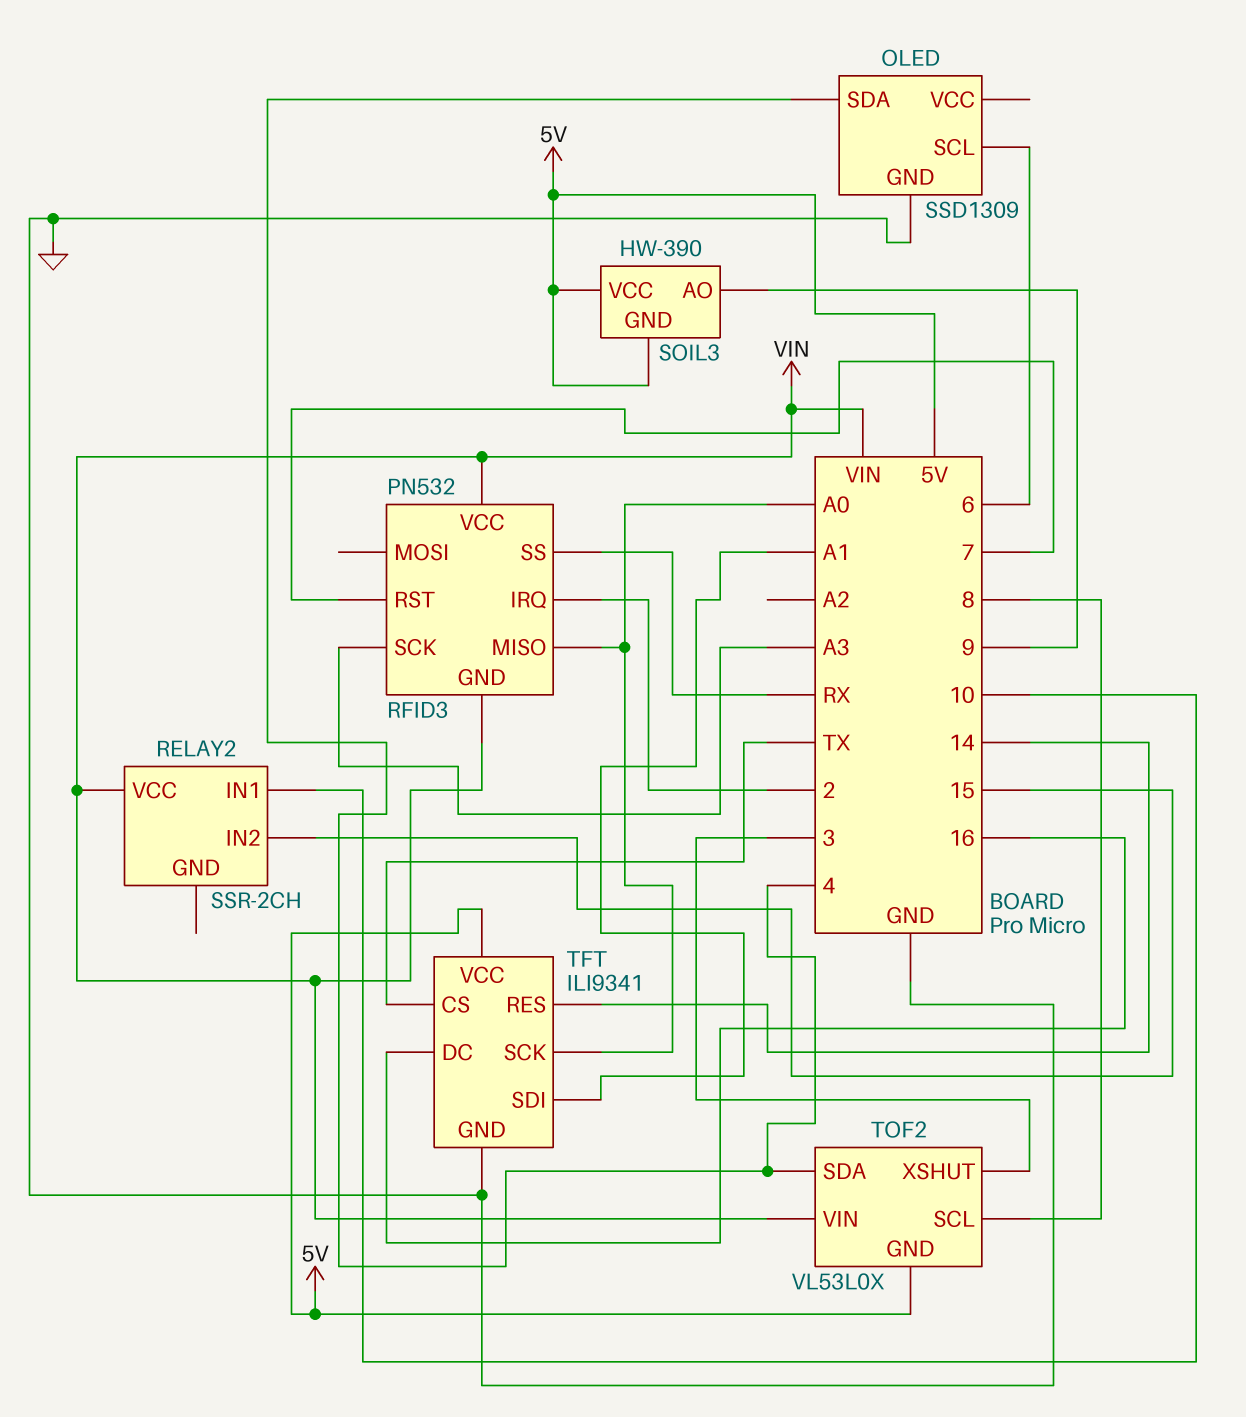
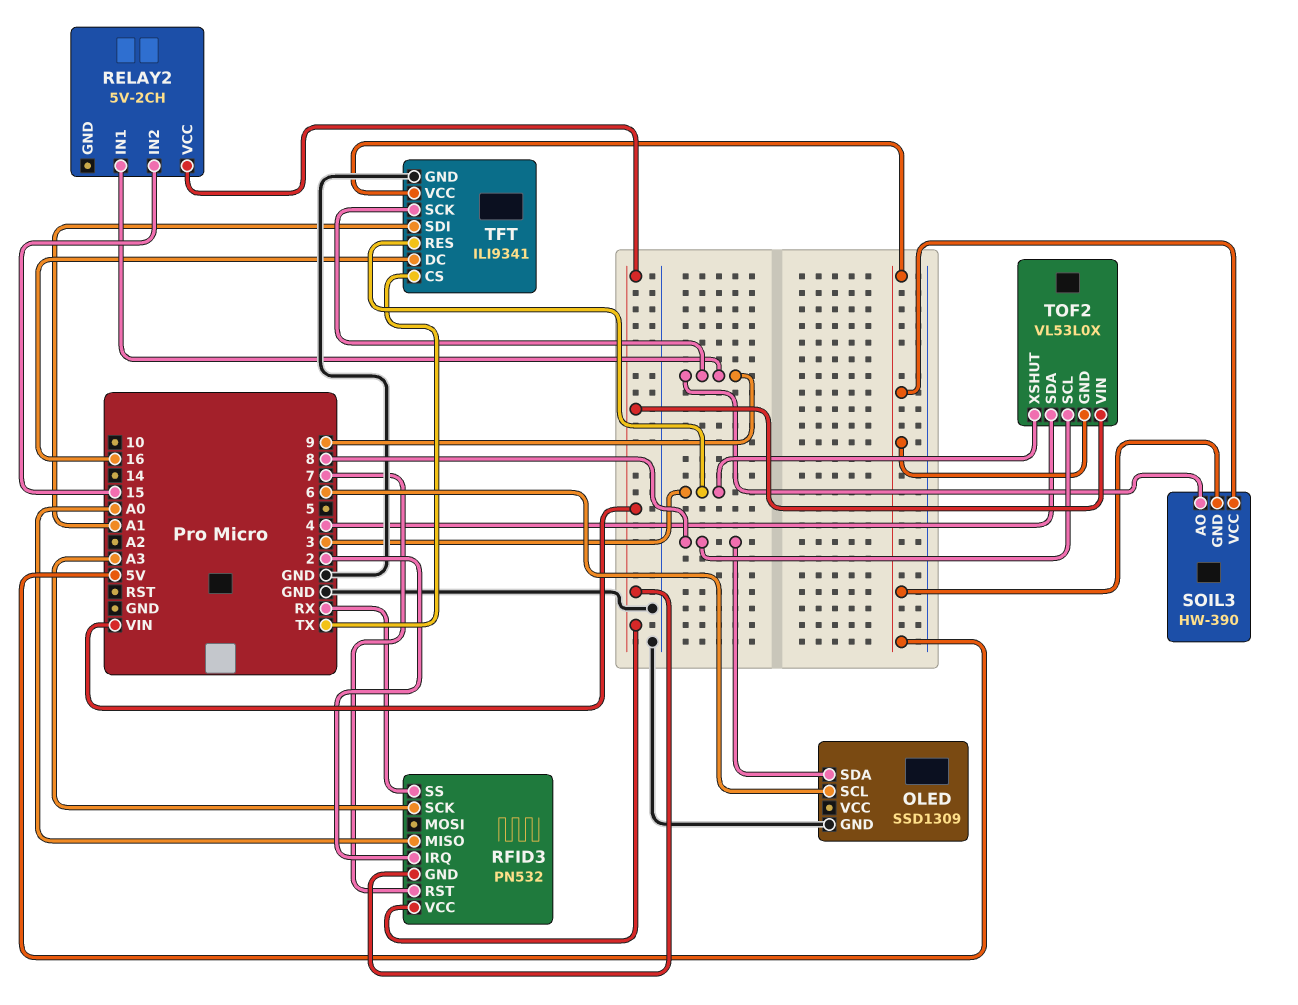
OLED pin SDA: 4 -> 8
RELAY2: SSR-2CH -> 5V-2CH
RELAY2 pin IN1: 10 -> 9
TFT pin RES: 14 -> 3
TFT pin SCK: A0 -> 9

